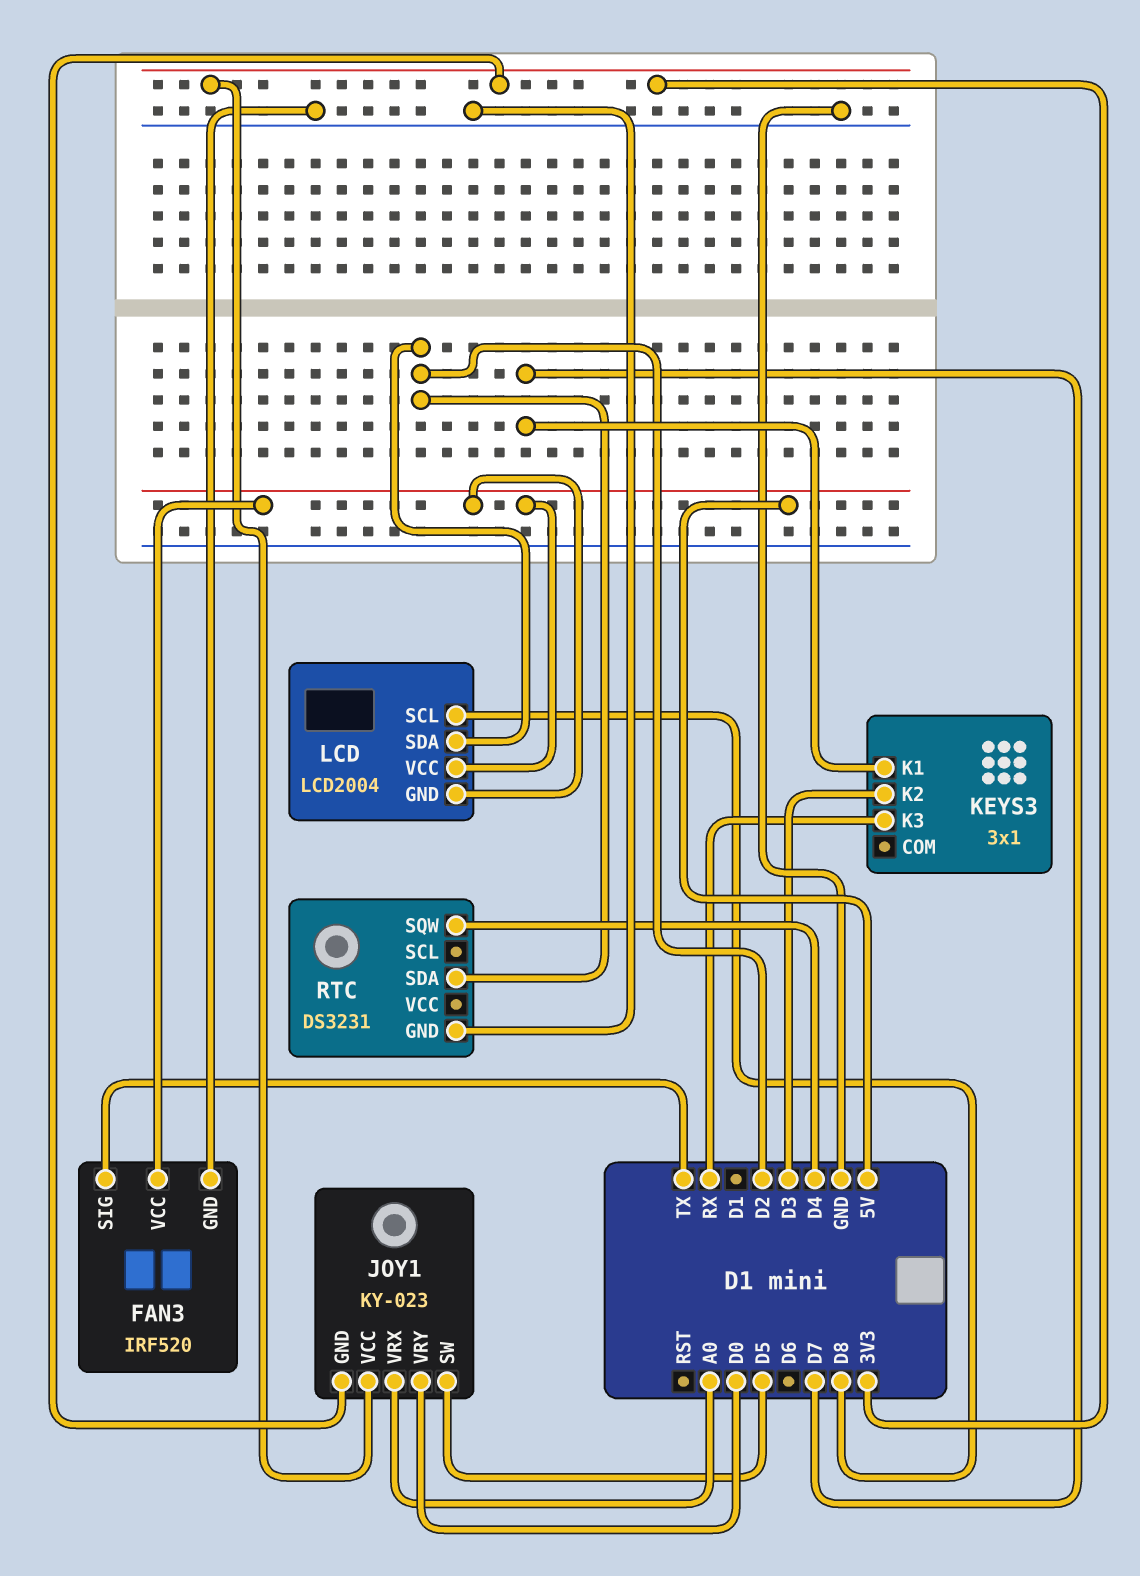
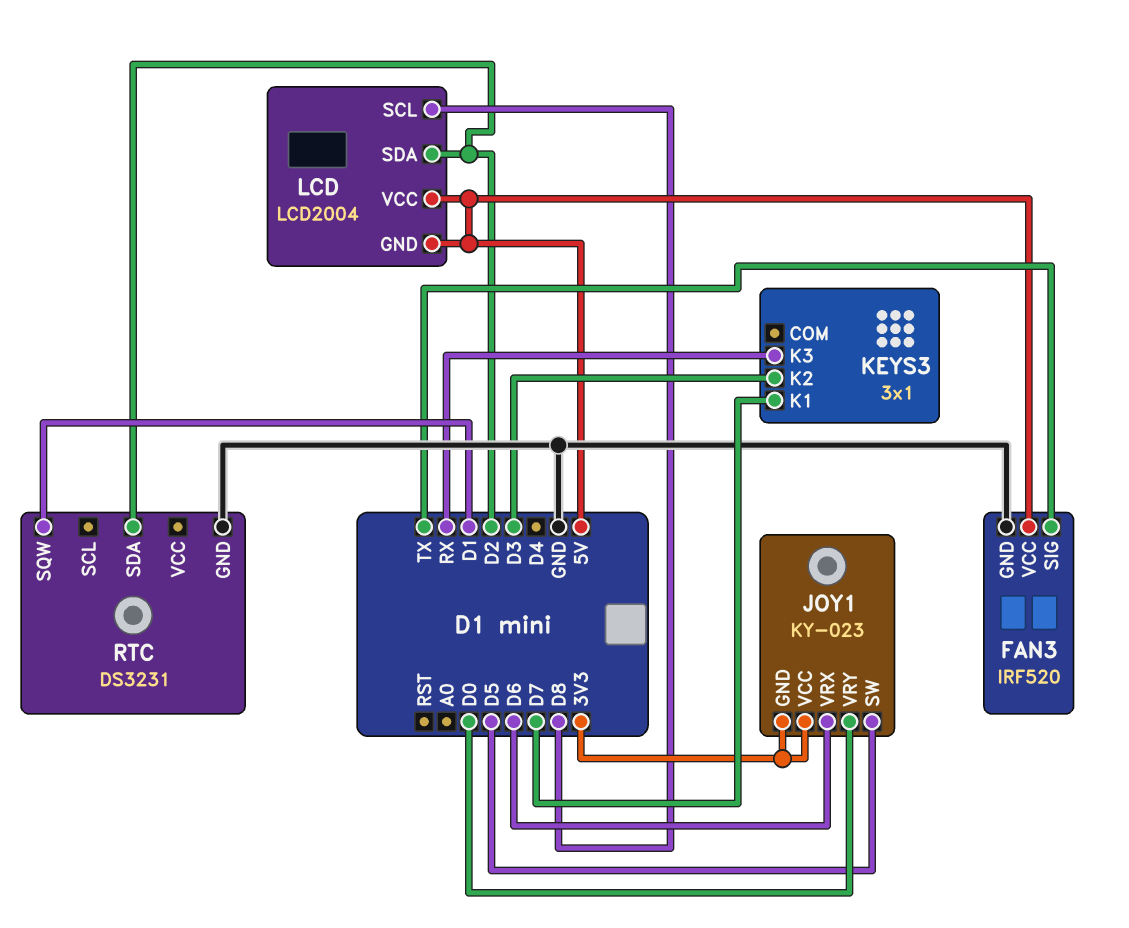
JOY1 pin VRX: A0 -> D6
RTC pin SQW: D4 -> D1

